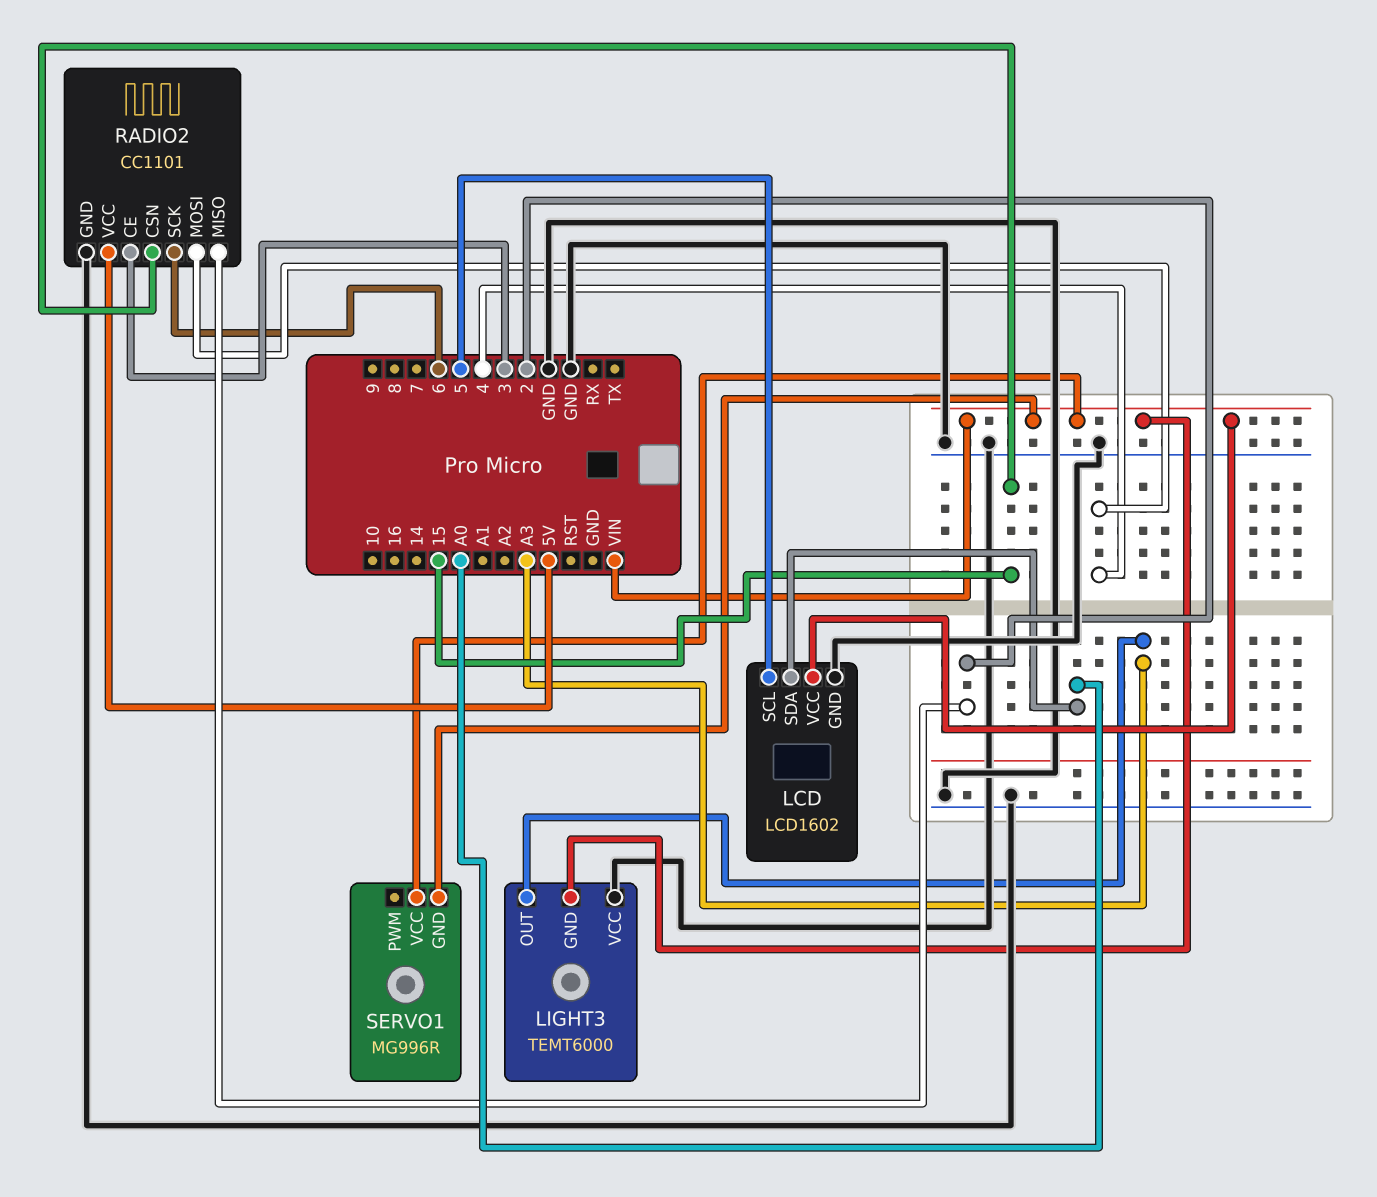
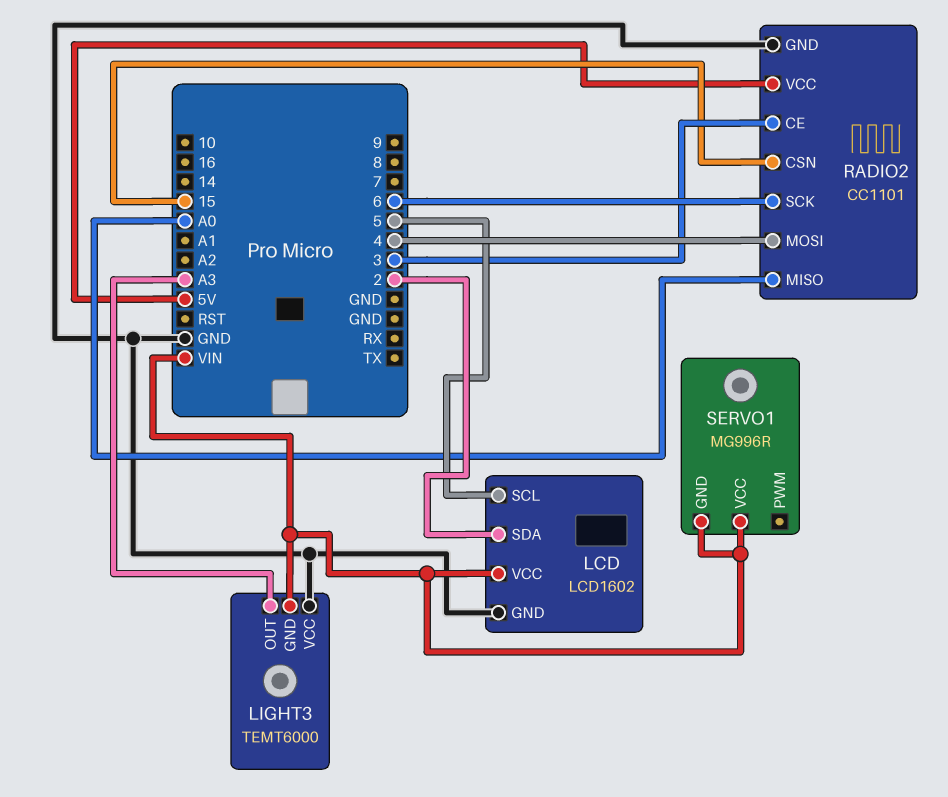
LCD pin SDA: A0 -> 2
RADIO2 pin MISO: 2 -> A0

